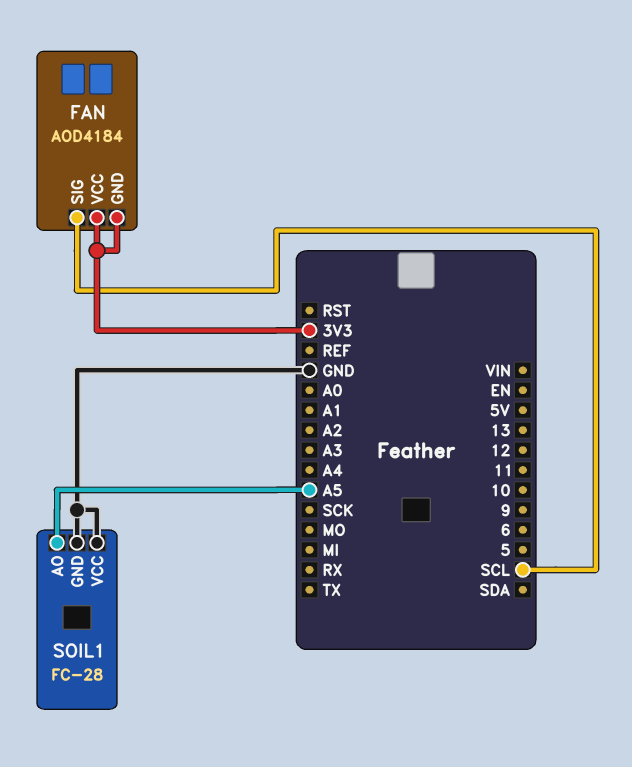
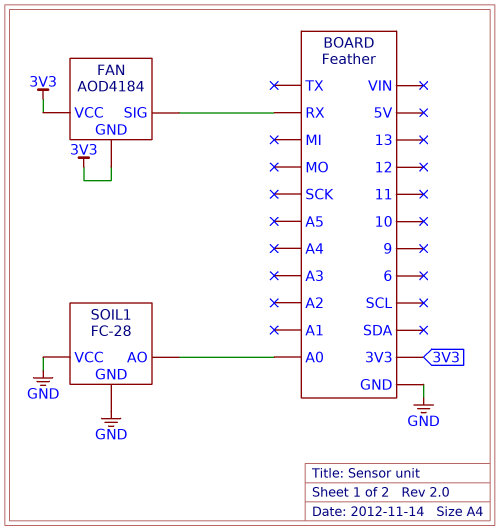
FAN pin SIG: SCL -> RX
SOIL1 pin AO: A5 -> A0

